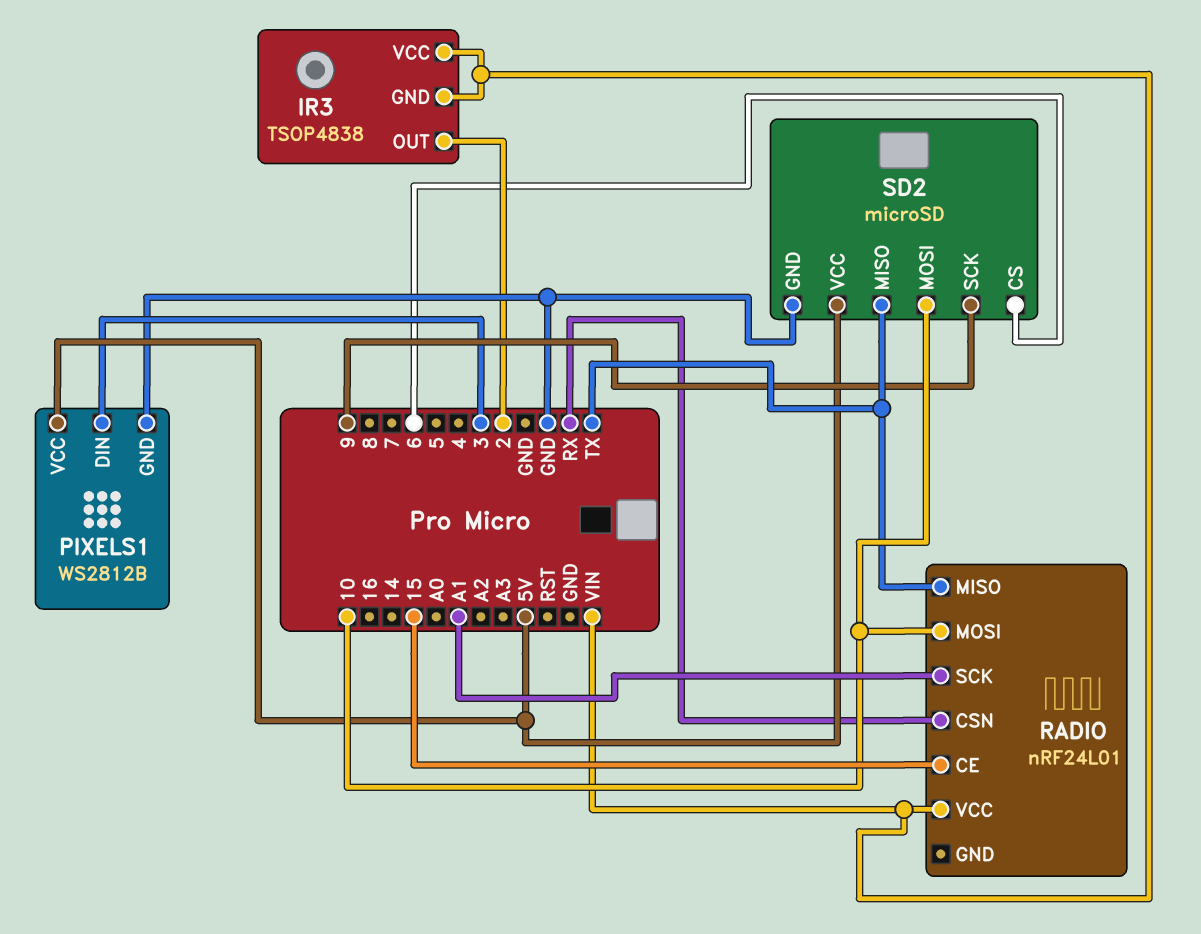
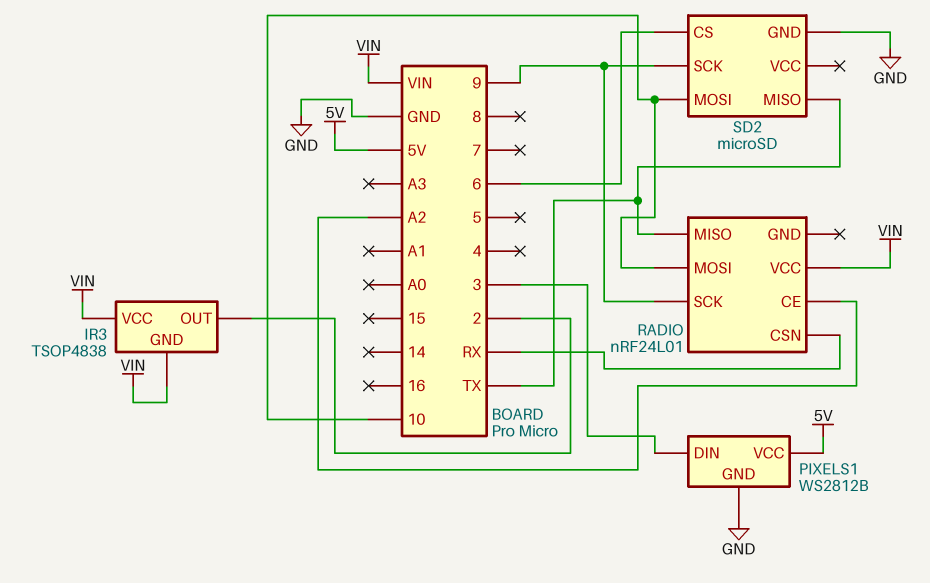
RADIO pin CE: 15 -> A2
RADIO pin SCK: A1 -> 9
SD2 pin VCC: 5V -> none

